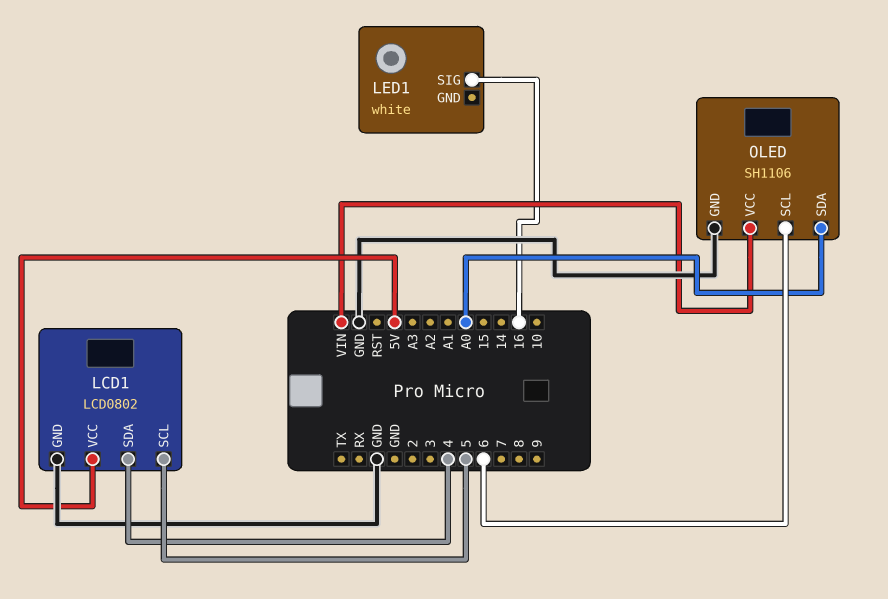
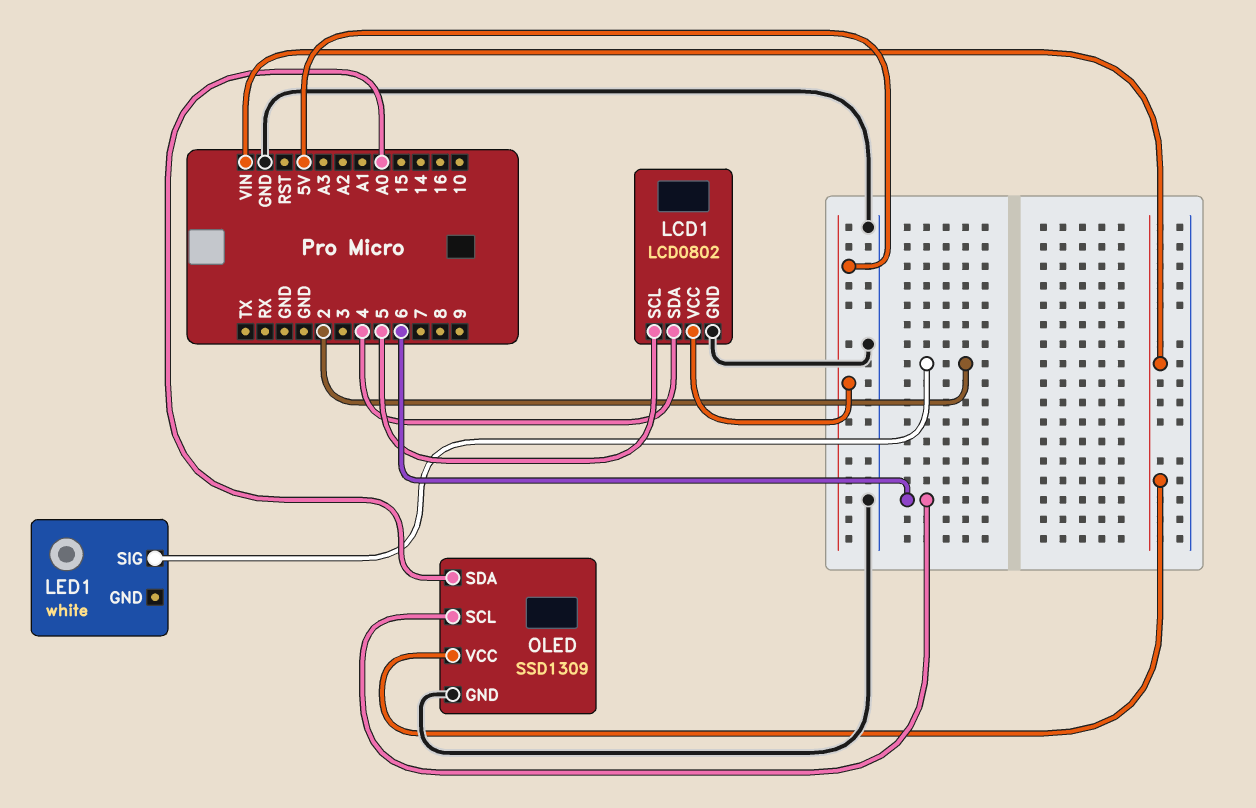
LED1 pin SIG: 16 -> 2
OLED: SH1106 -> SSD1309

